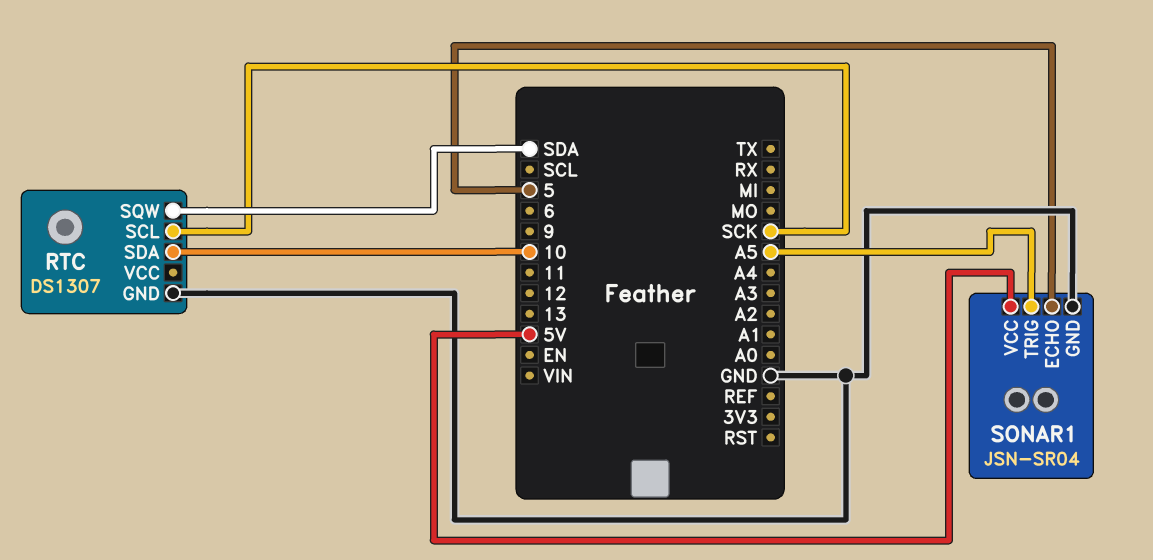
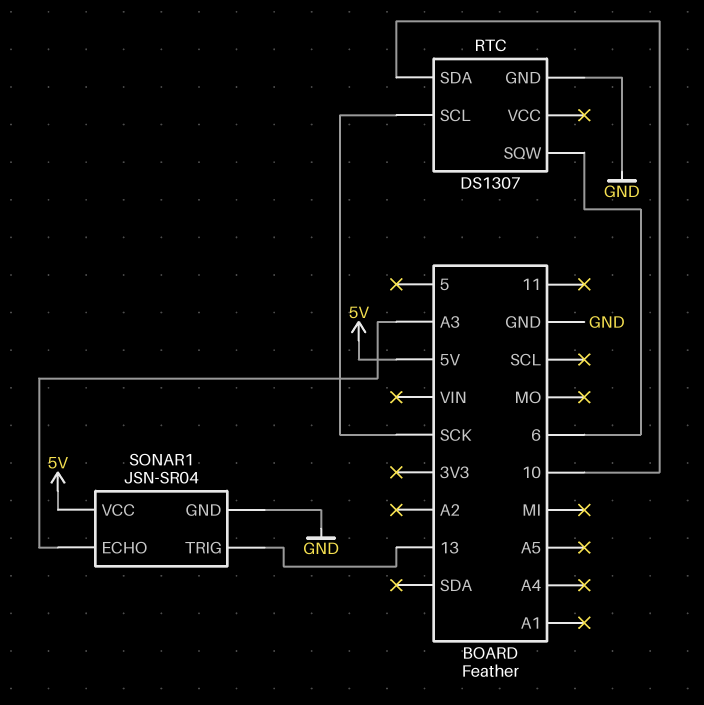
RTC pin SQW: SDA -> 6
SONAR1 pin ECHO: 5 -> A3
SONAR1 pin TRIG: A5 -> 13

